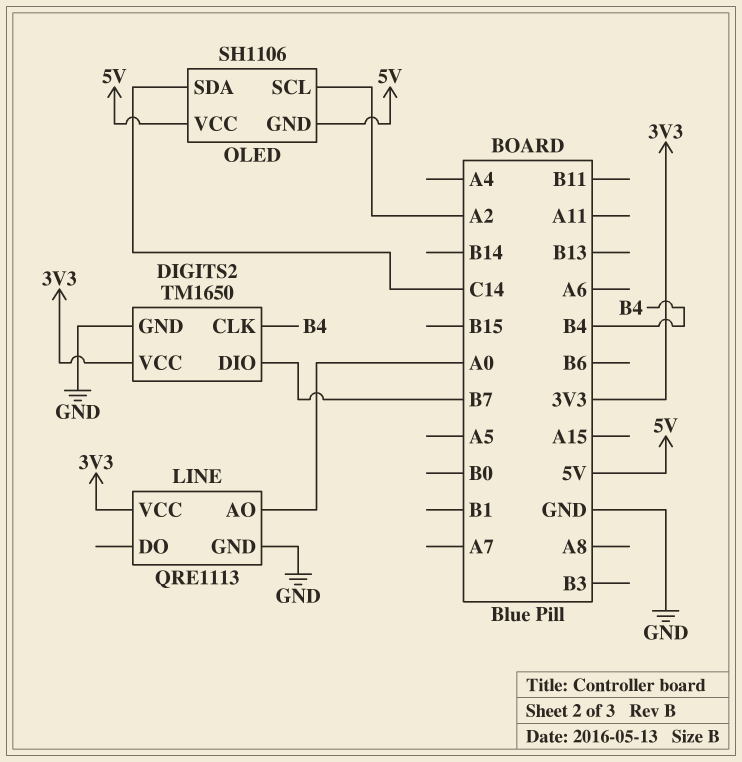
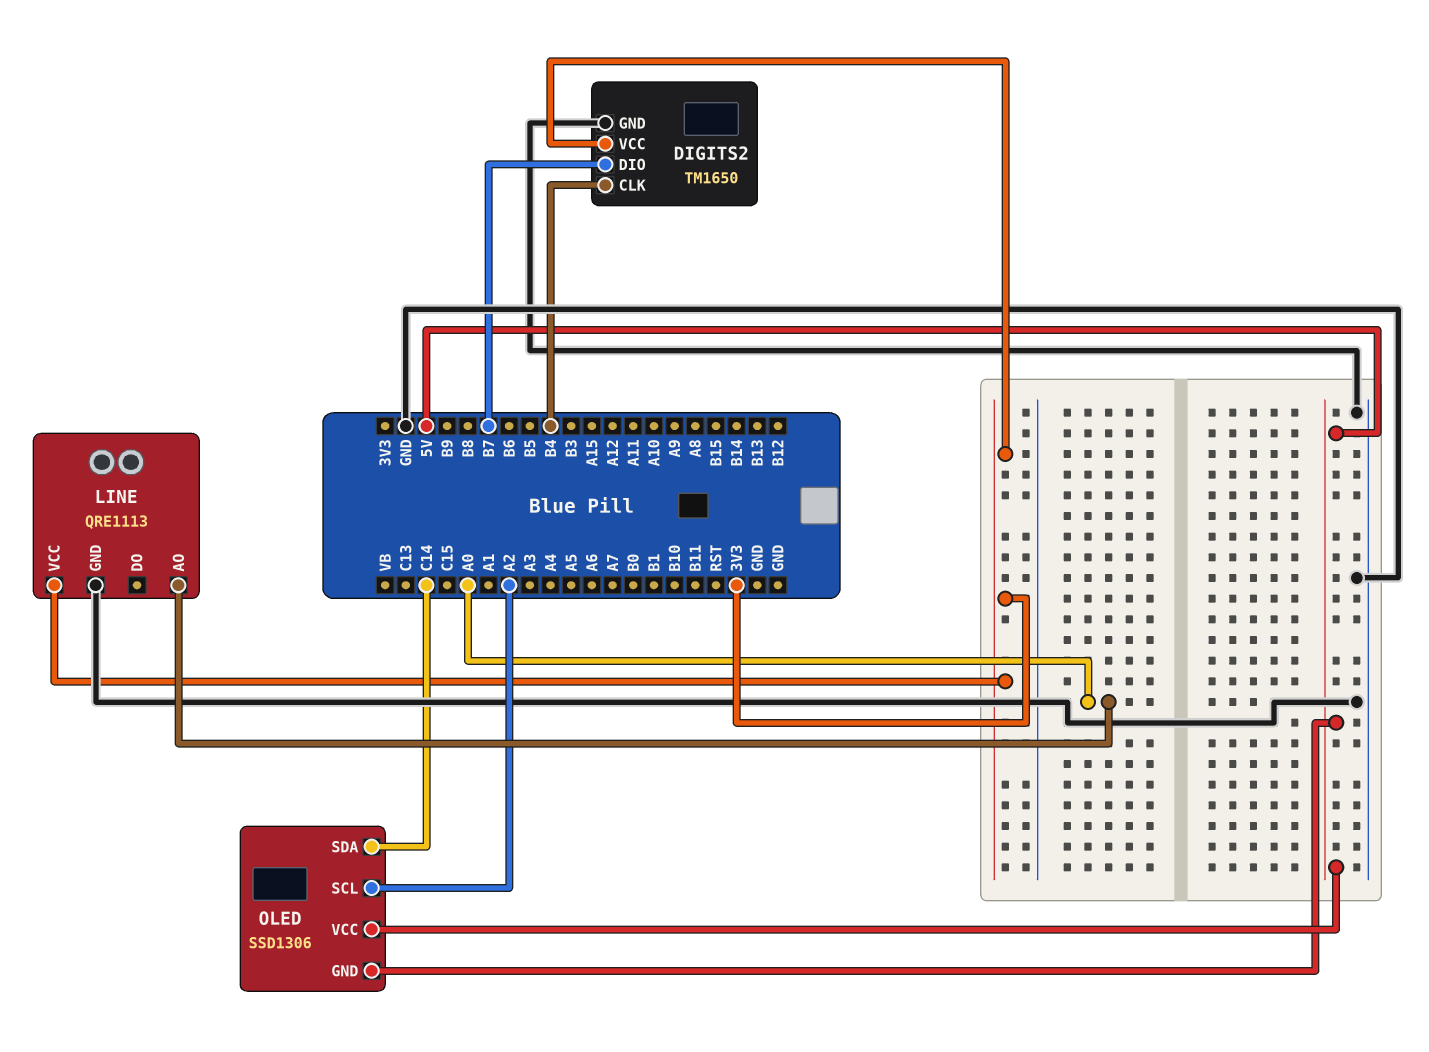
OLED: SH1106 -> SSD1306

